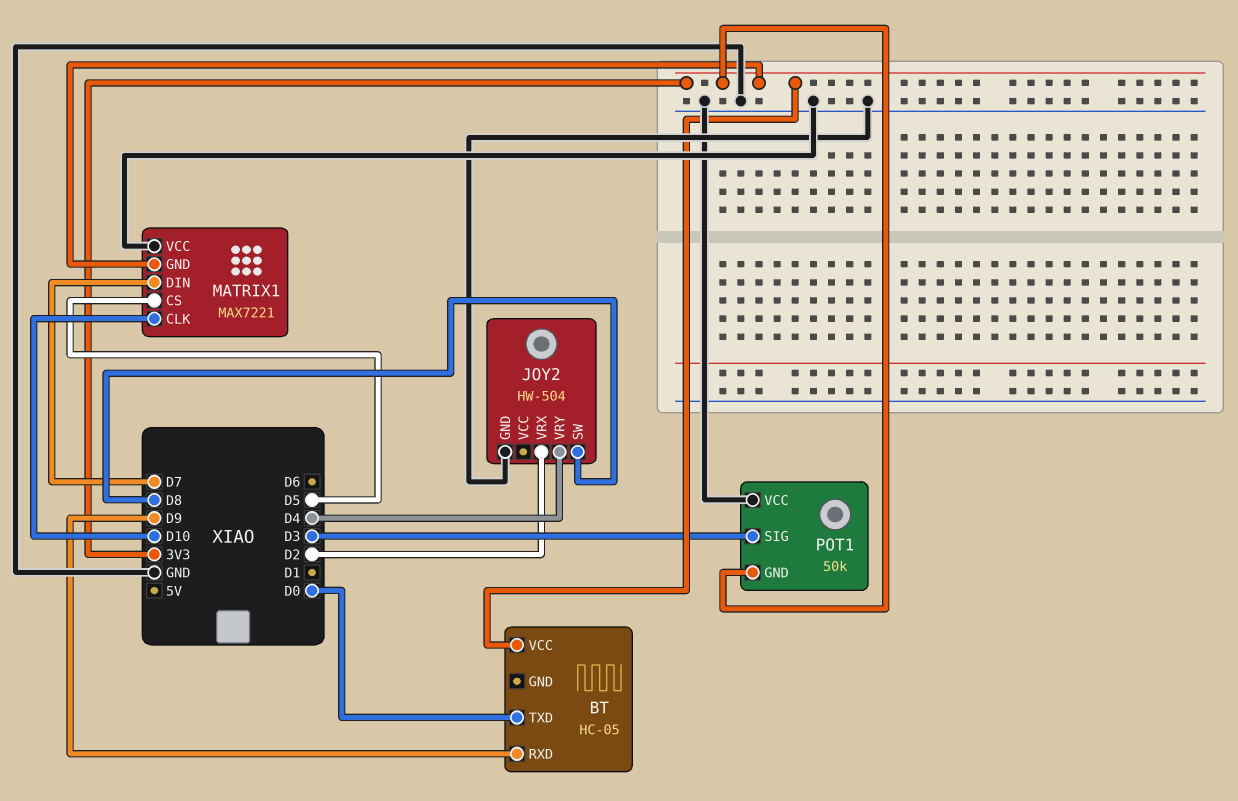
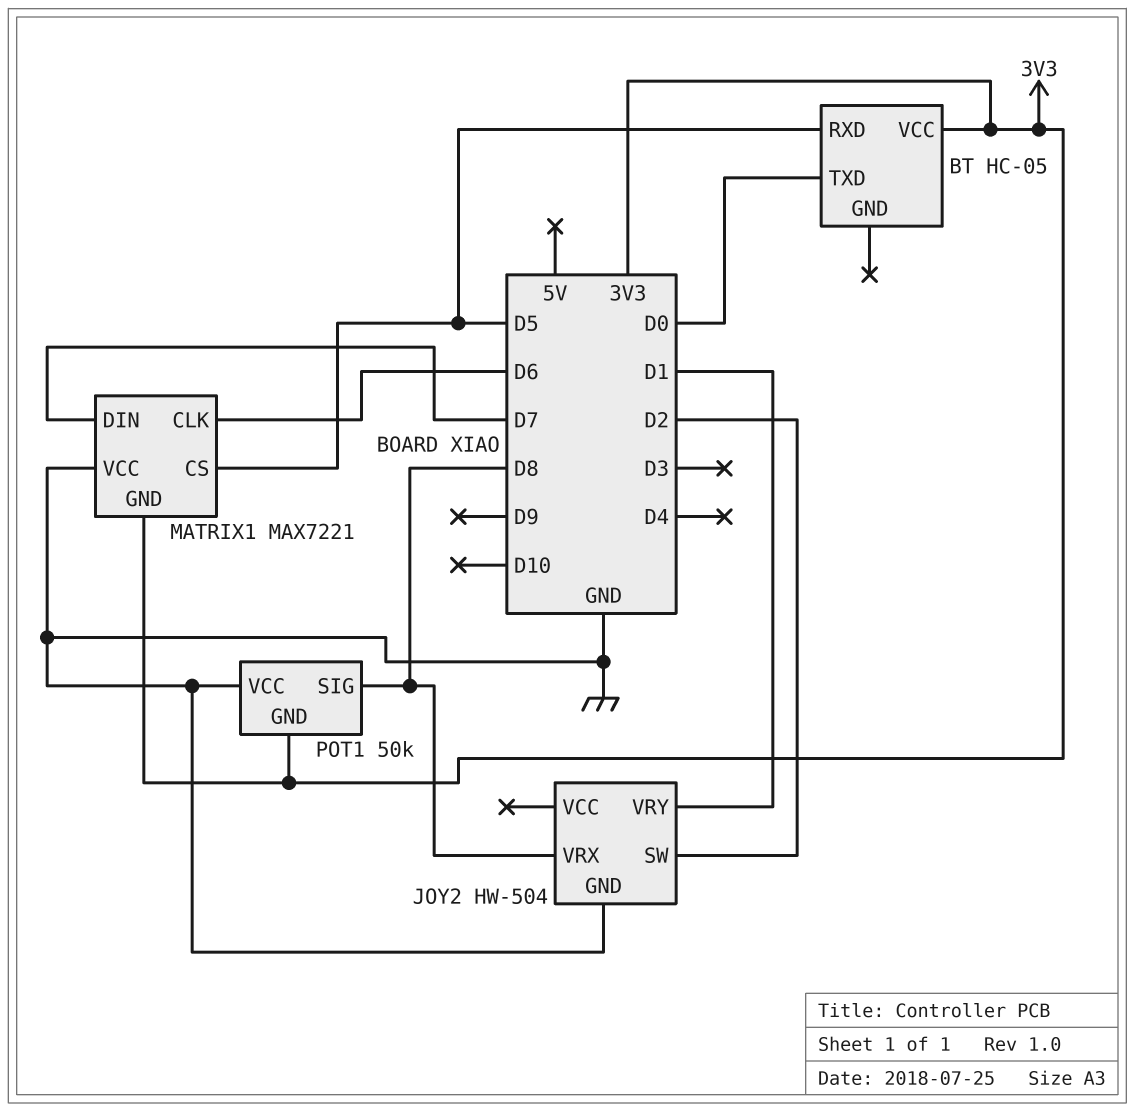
BT pin RXD: D9 -> D5
JOY2 pin SW: D8 -> D2
JOY2 pin VRX: D2 -> D8
JOY2 pin VRY: D4 -> D1
MATRIX1 pin CLK: D10 -> D6
POT1 pin SIG: D3 -> D8

